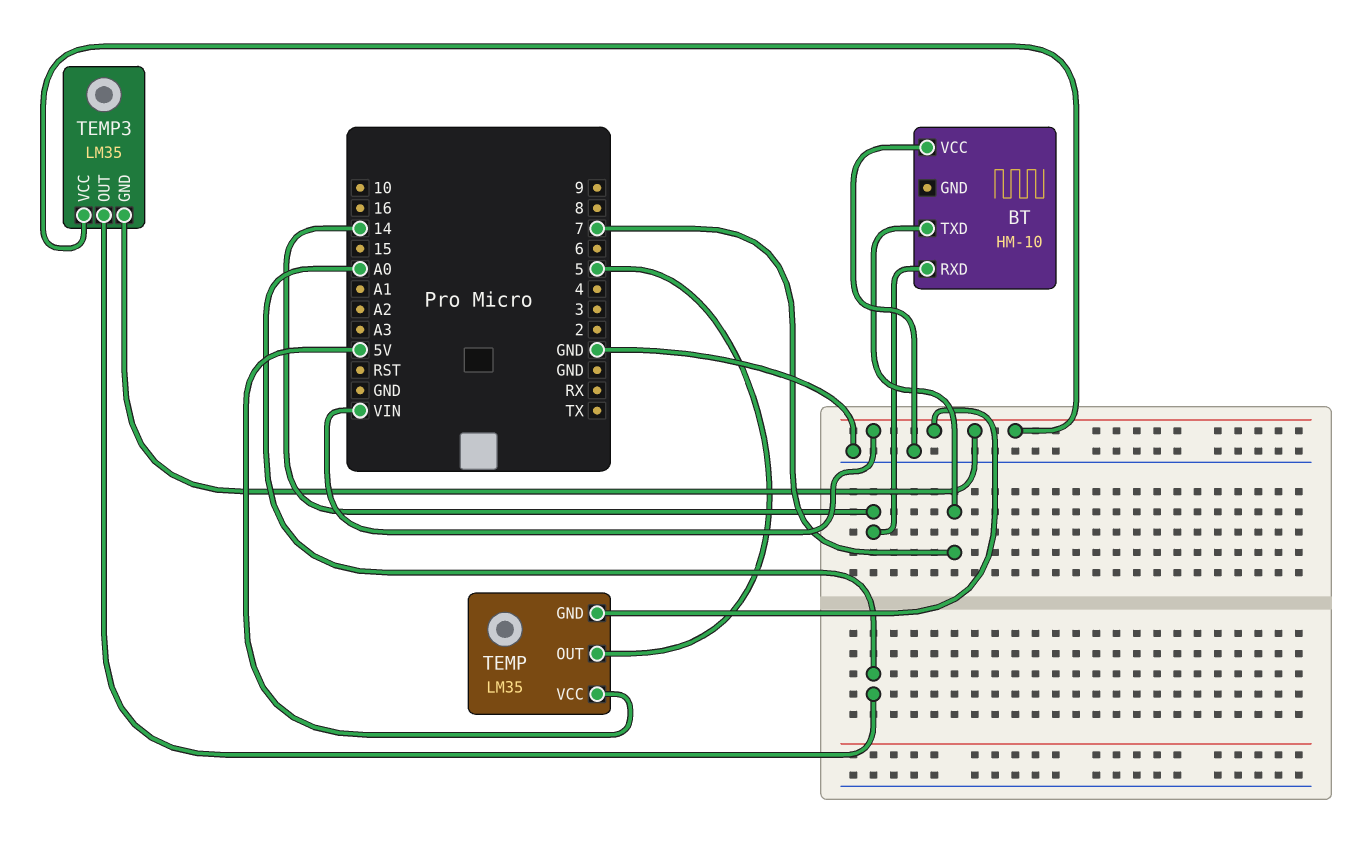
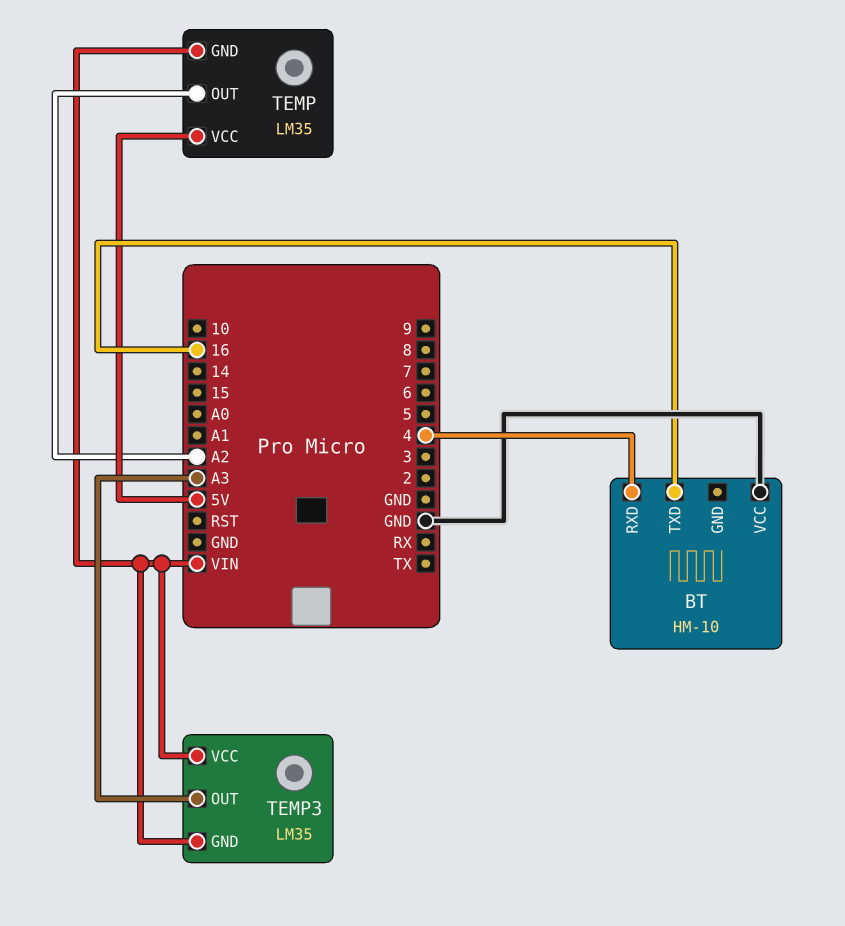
BT pin RXD: 14 -> 4
BT pin TXD: 7 -> 16
TEMP pin OUT: 5 -> A2
TEMP3 pin OUT: A0 -> A3

